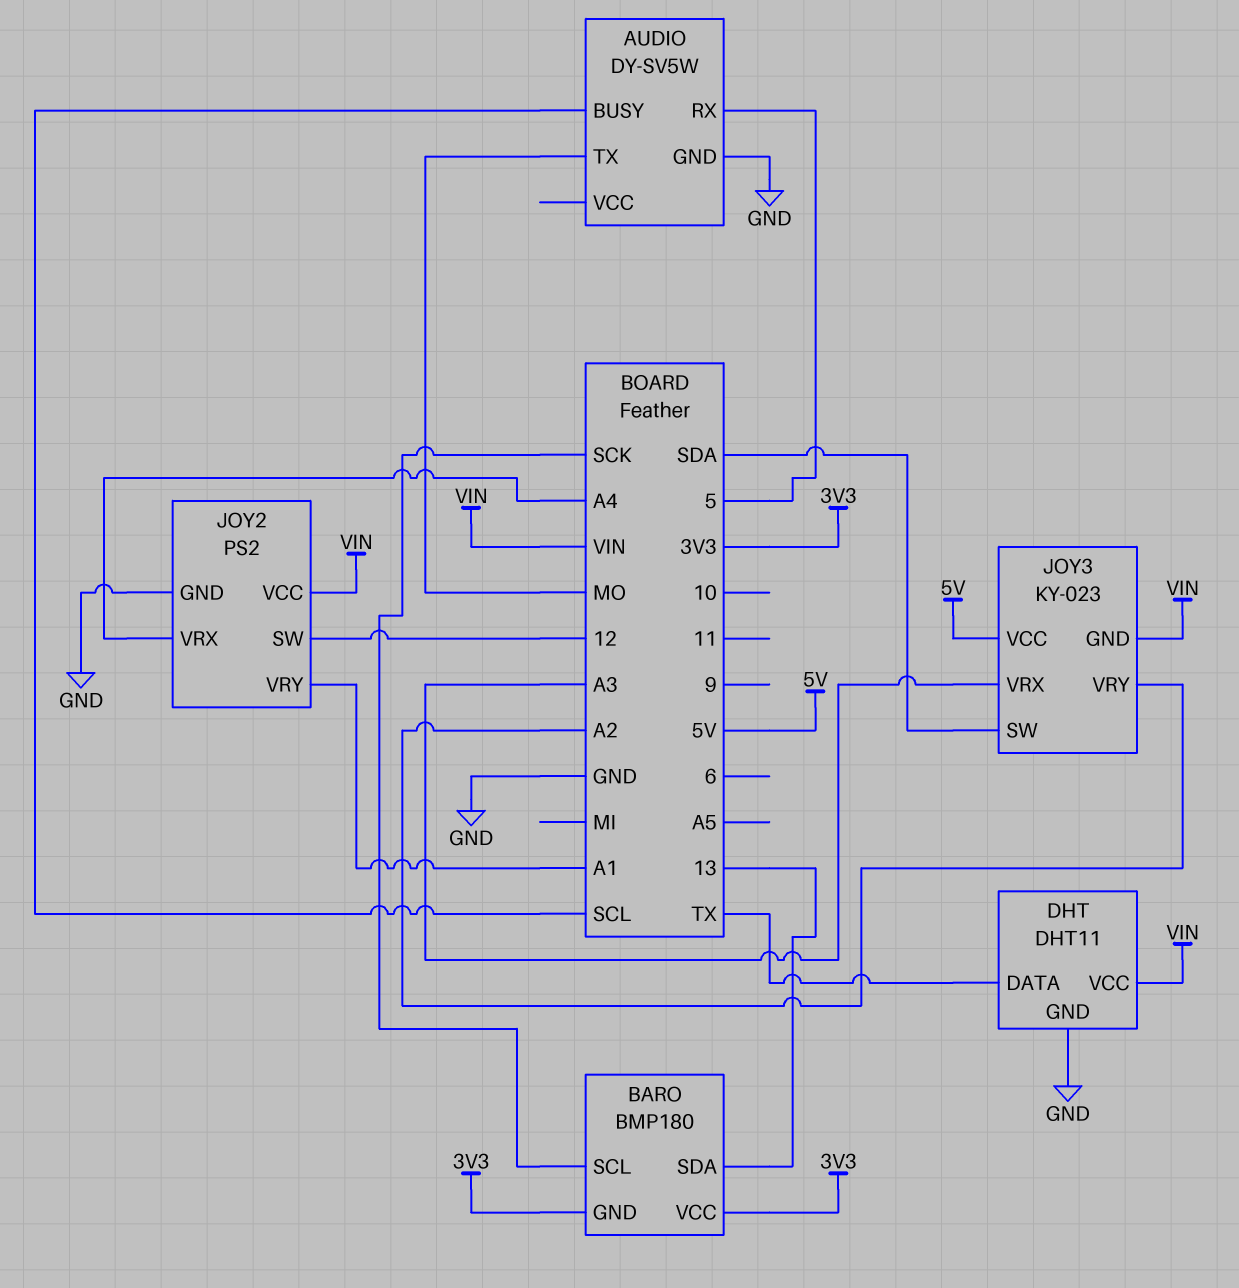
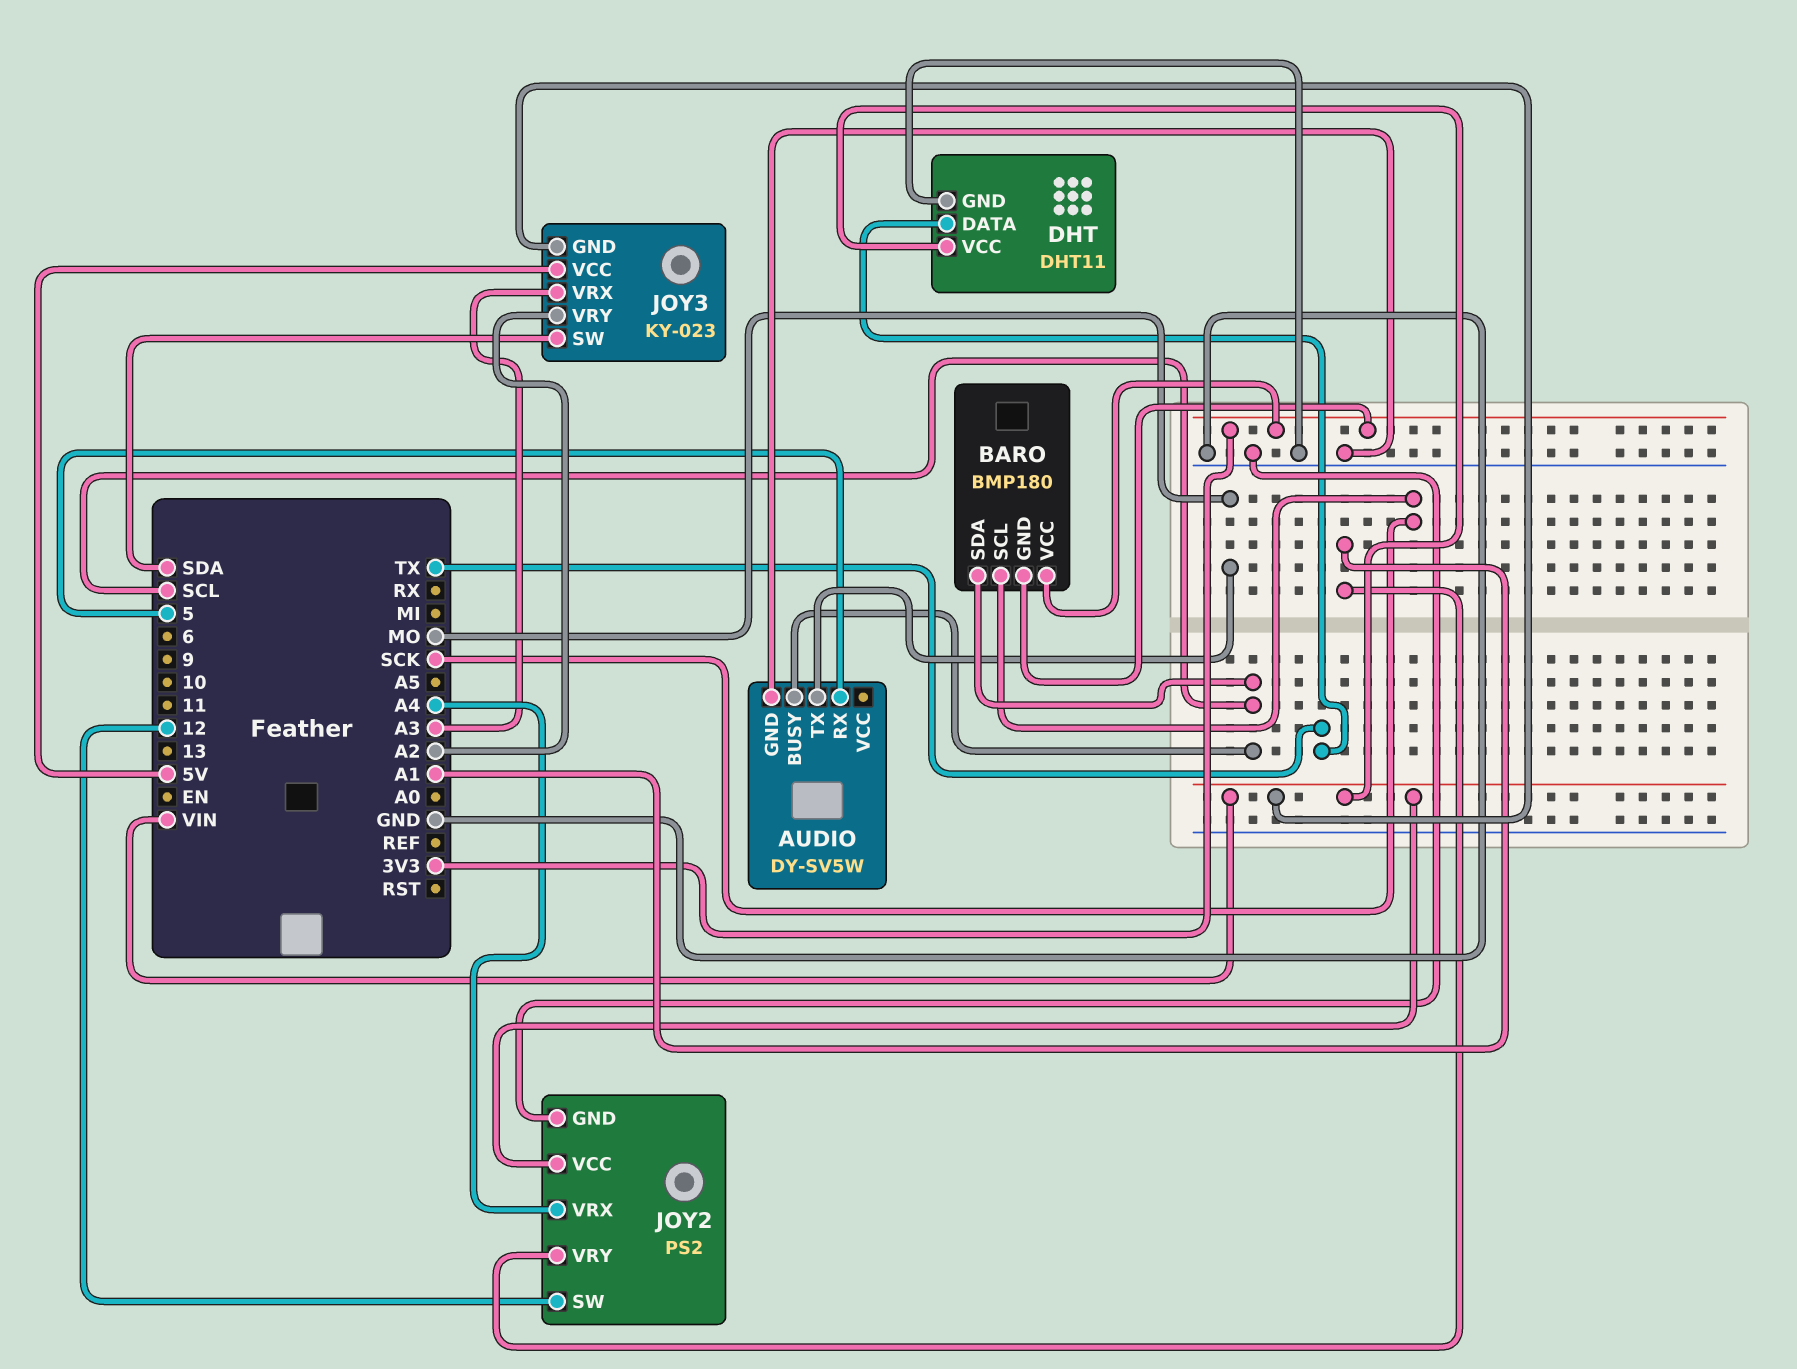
BARO pin SDA: 13 -> SCL

